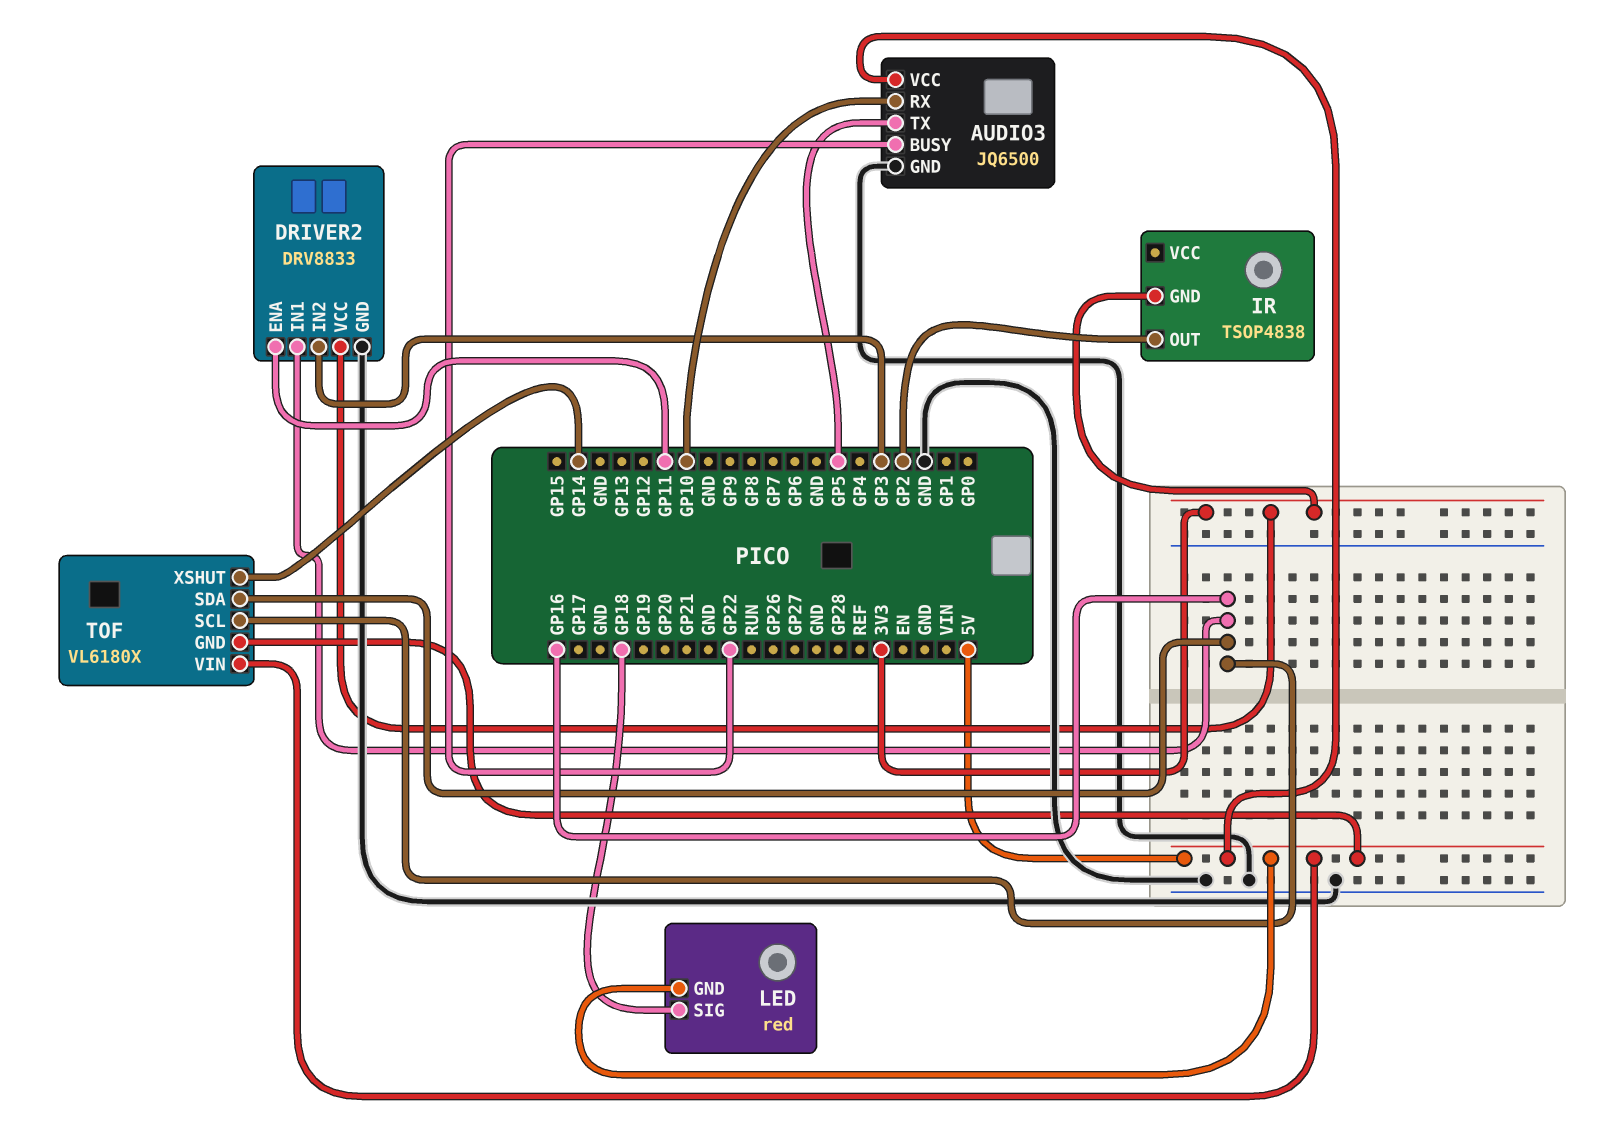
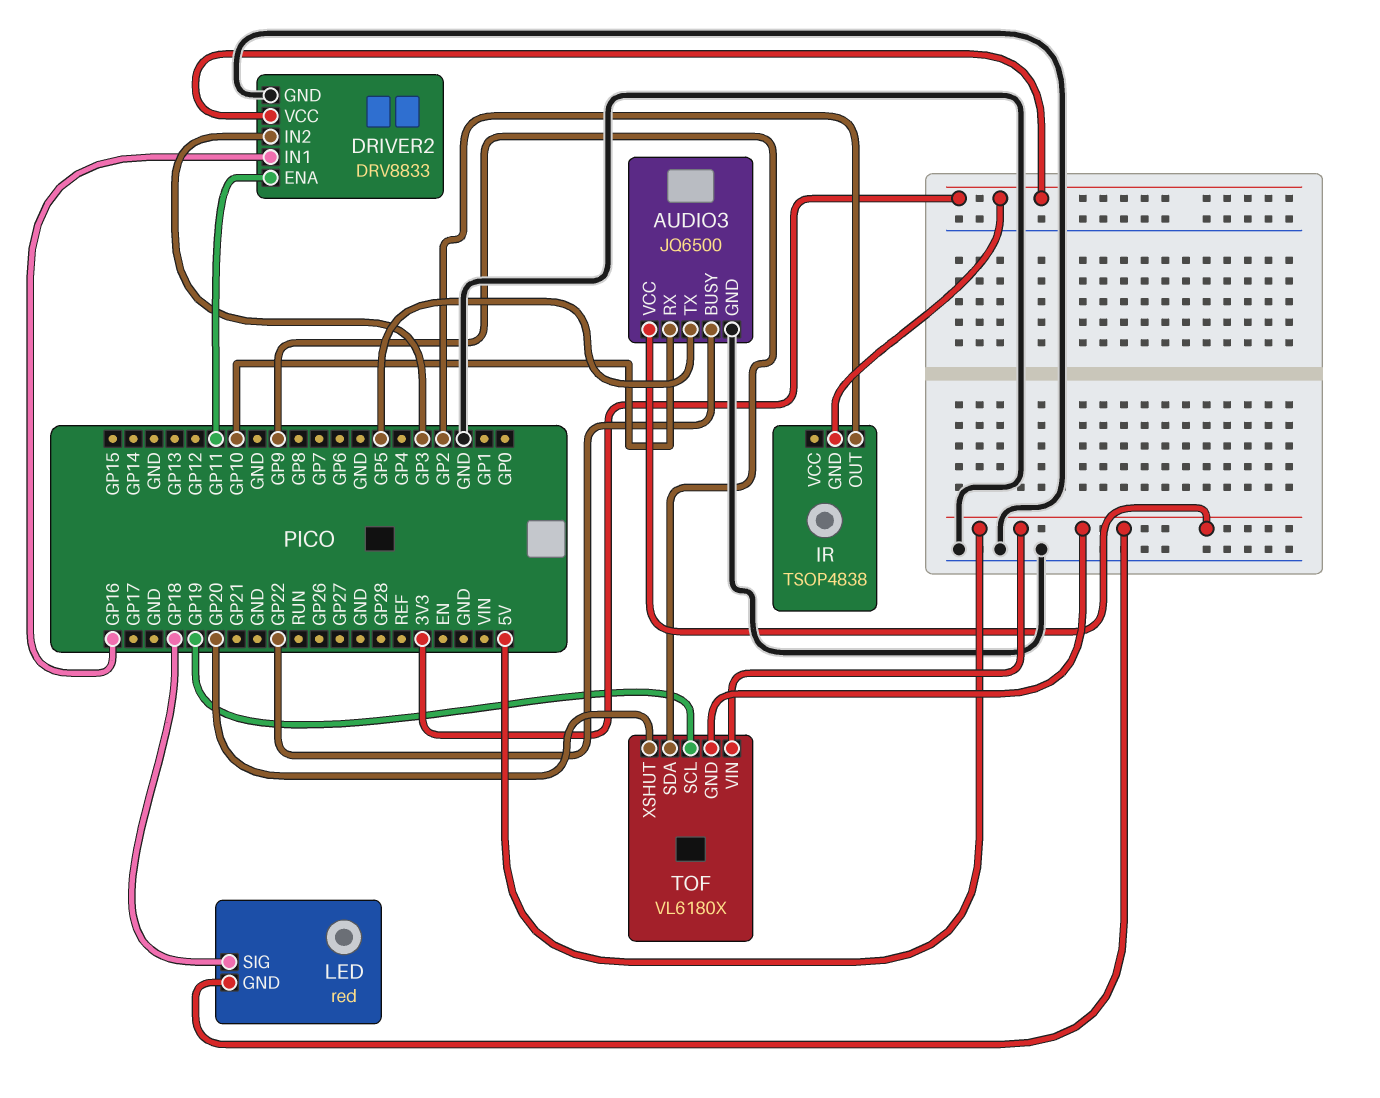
TOF pin SCL: GP16 -> GP19
TOF pin SDA: GP16 -> GP9
TOF pin XSHUT: GP14 -> GP20

